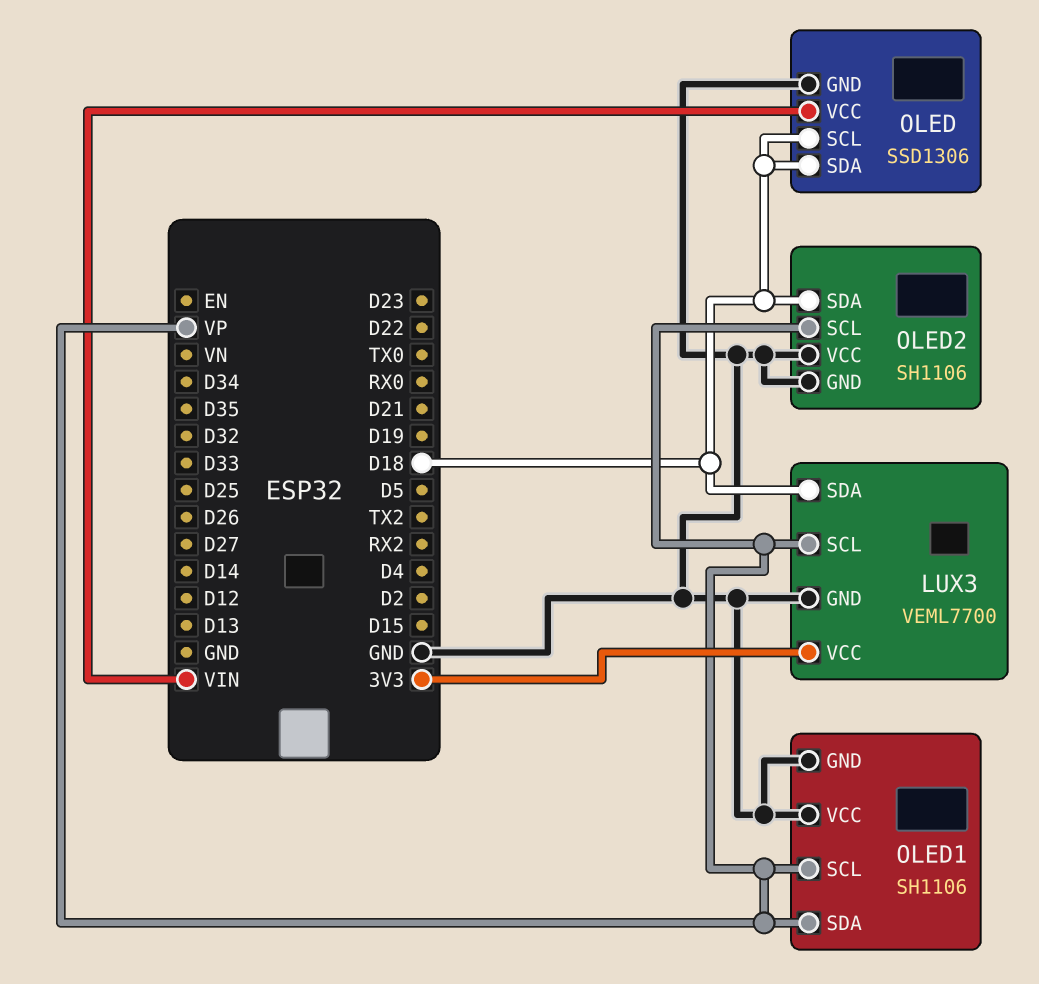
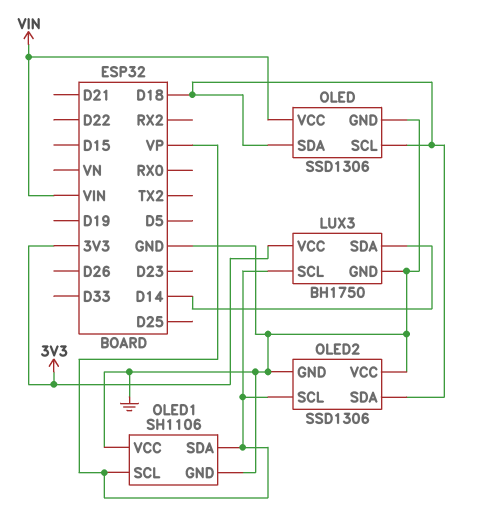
LUX3: VEML7700 -> BH1750
LUX3 pin SDA: D18 -> D14
OLED2: SH1106 -> SSD1306

